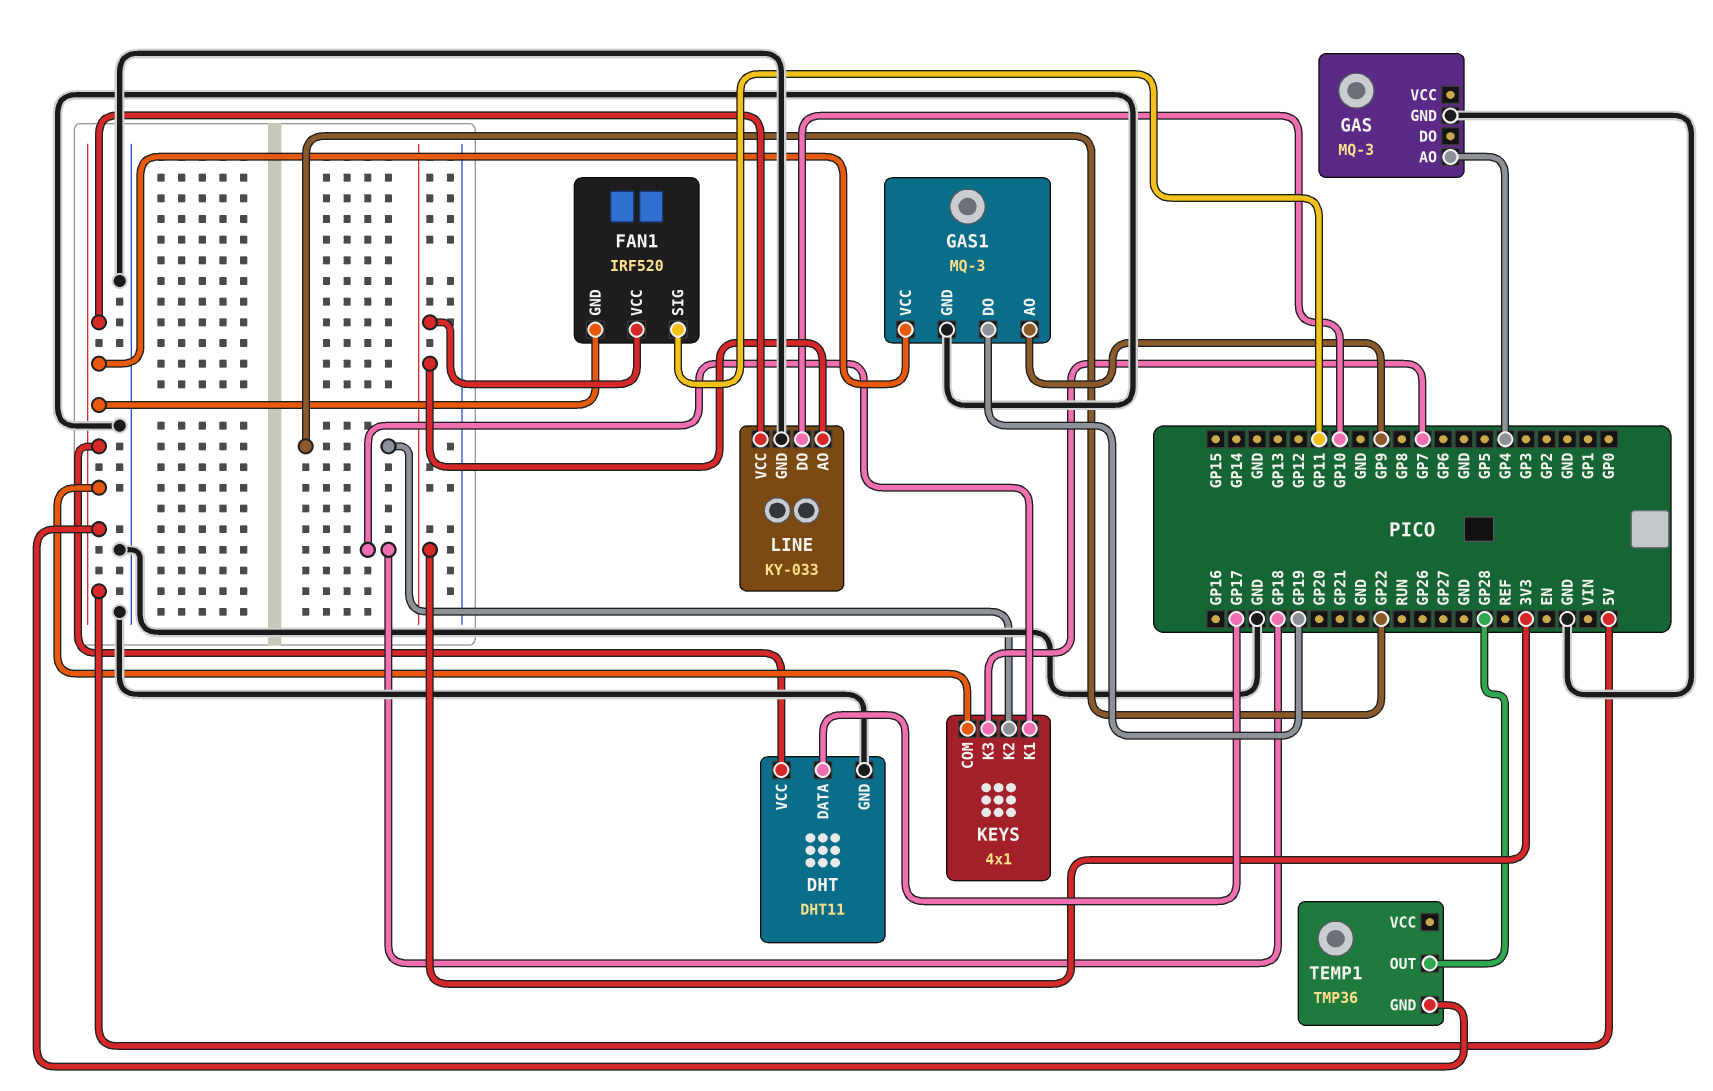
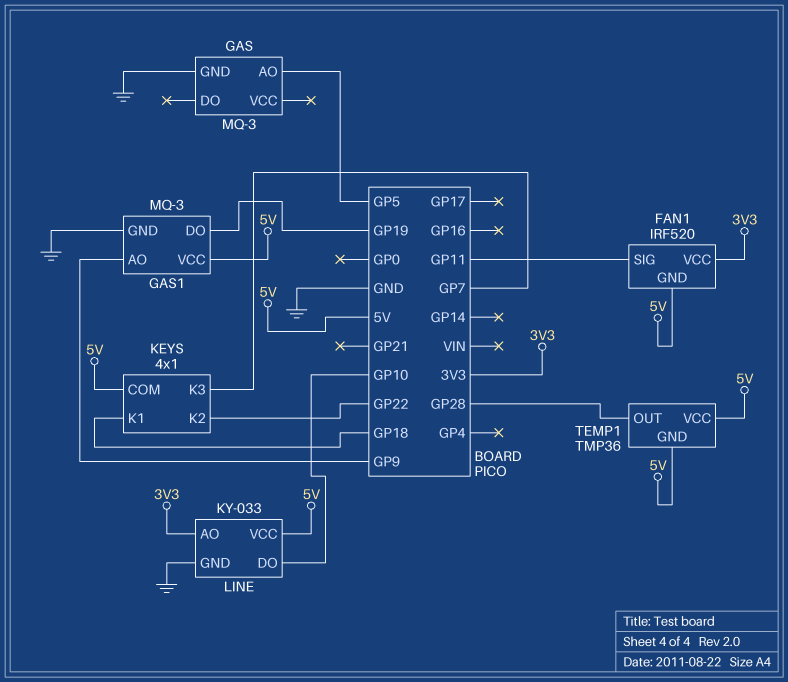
DHT: DHT11 -> none
DHT pin DATA: GP17 -> none
DHT pin GND: GND -> none
DHT pin VCC: 5V -> none
GAS pin AO: GP4 -> GP5
TEMP1 pin VCC: none -> 5V

